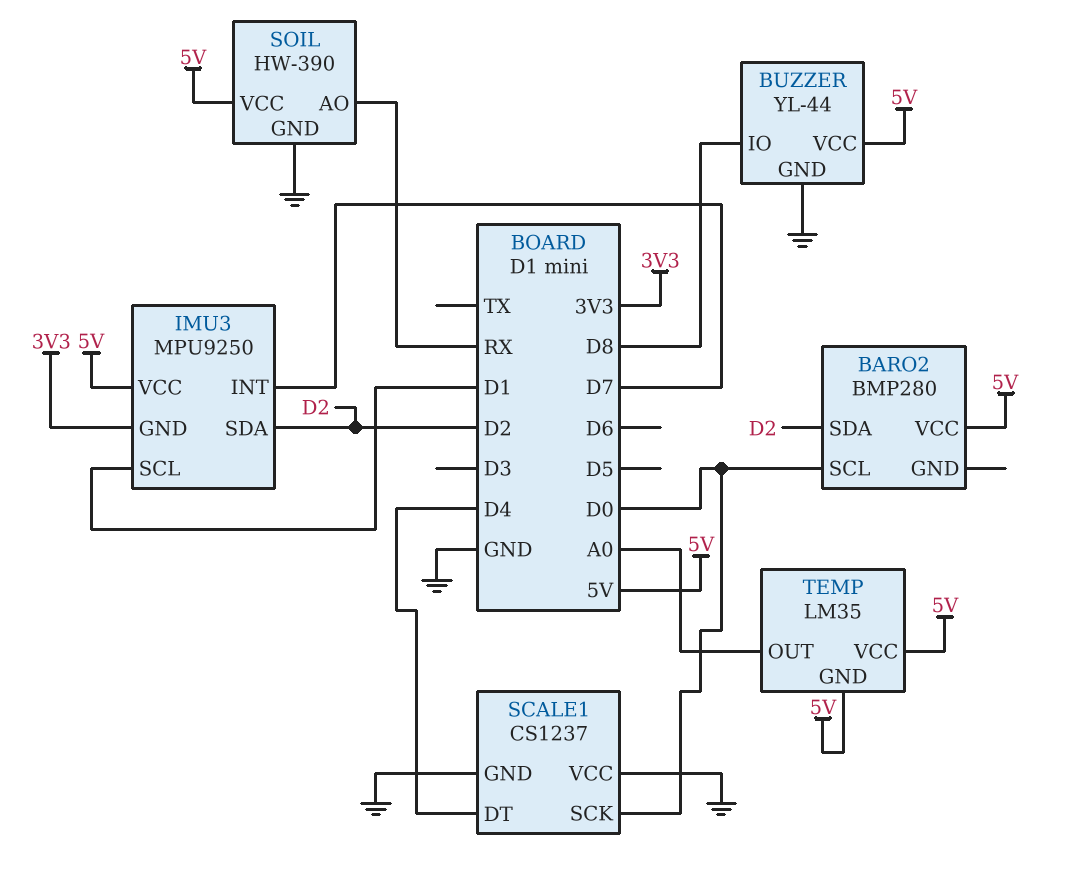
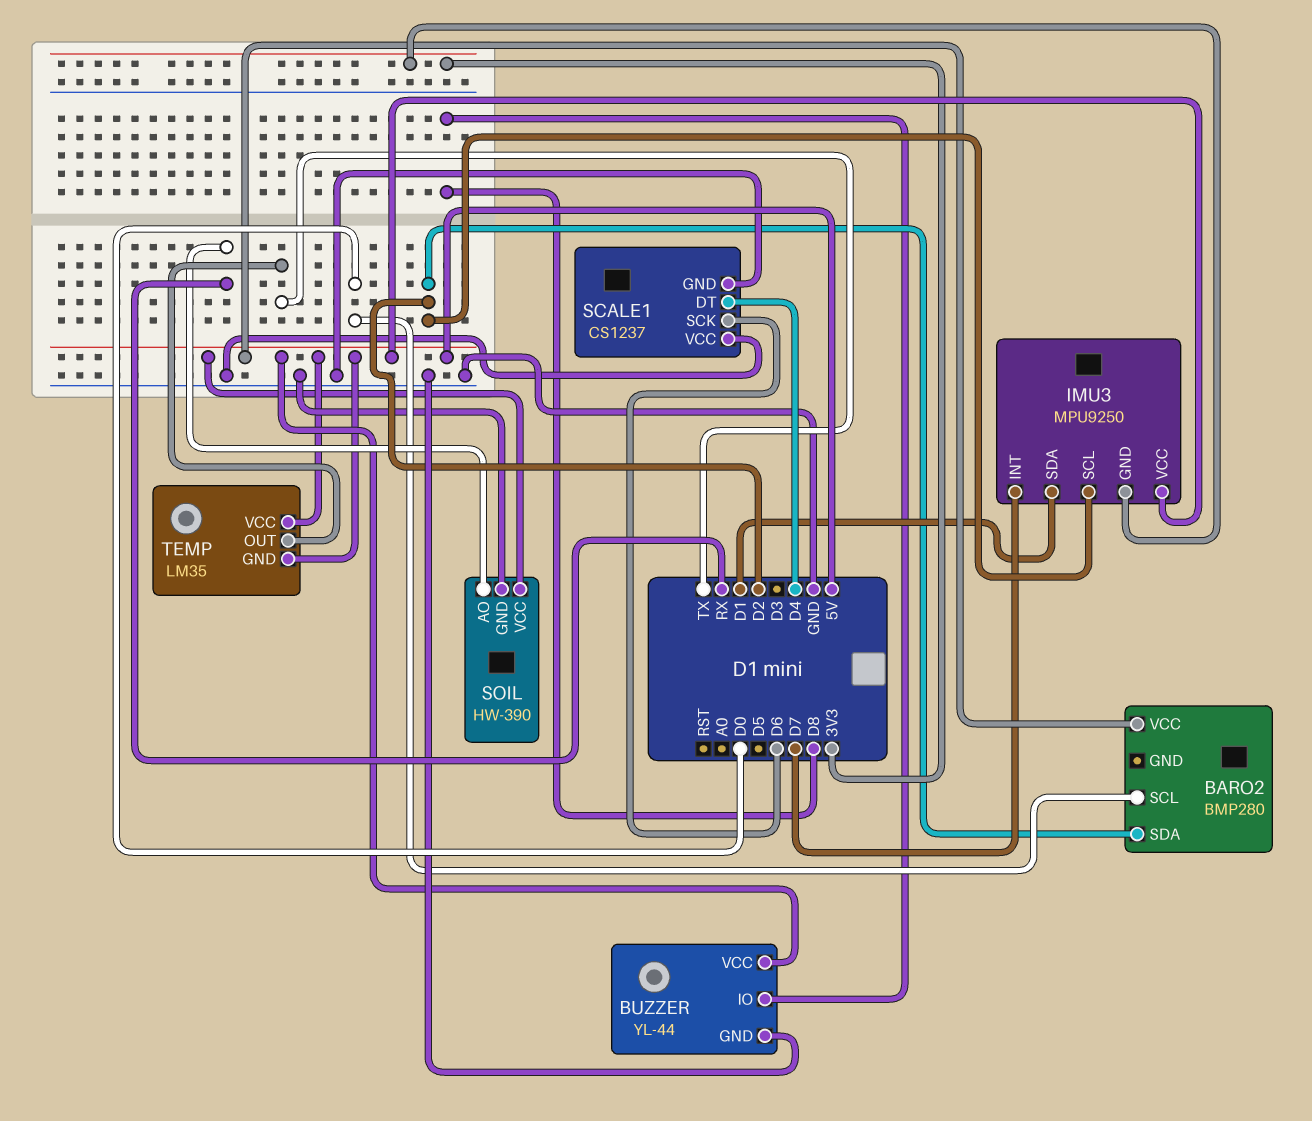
IMU3 pin SCL: D1 -> D2
IMU3 pin SDA: D2 -> D1
SCALE1 pin SCK: D0 -> D6
TEMP pin OUT: A0 -> TX

